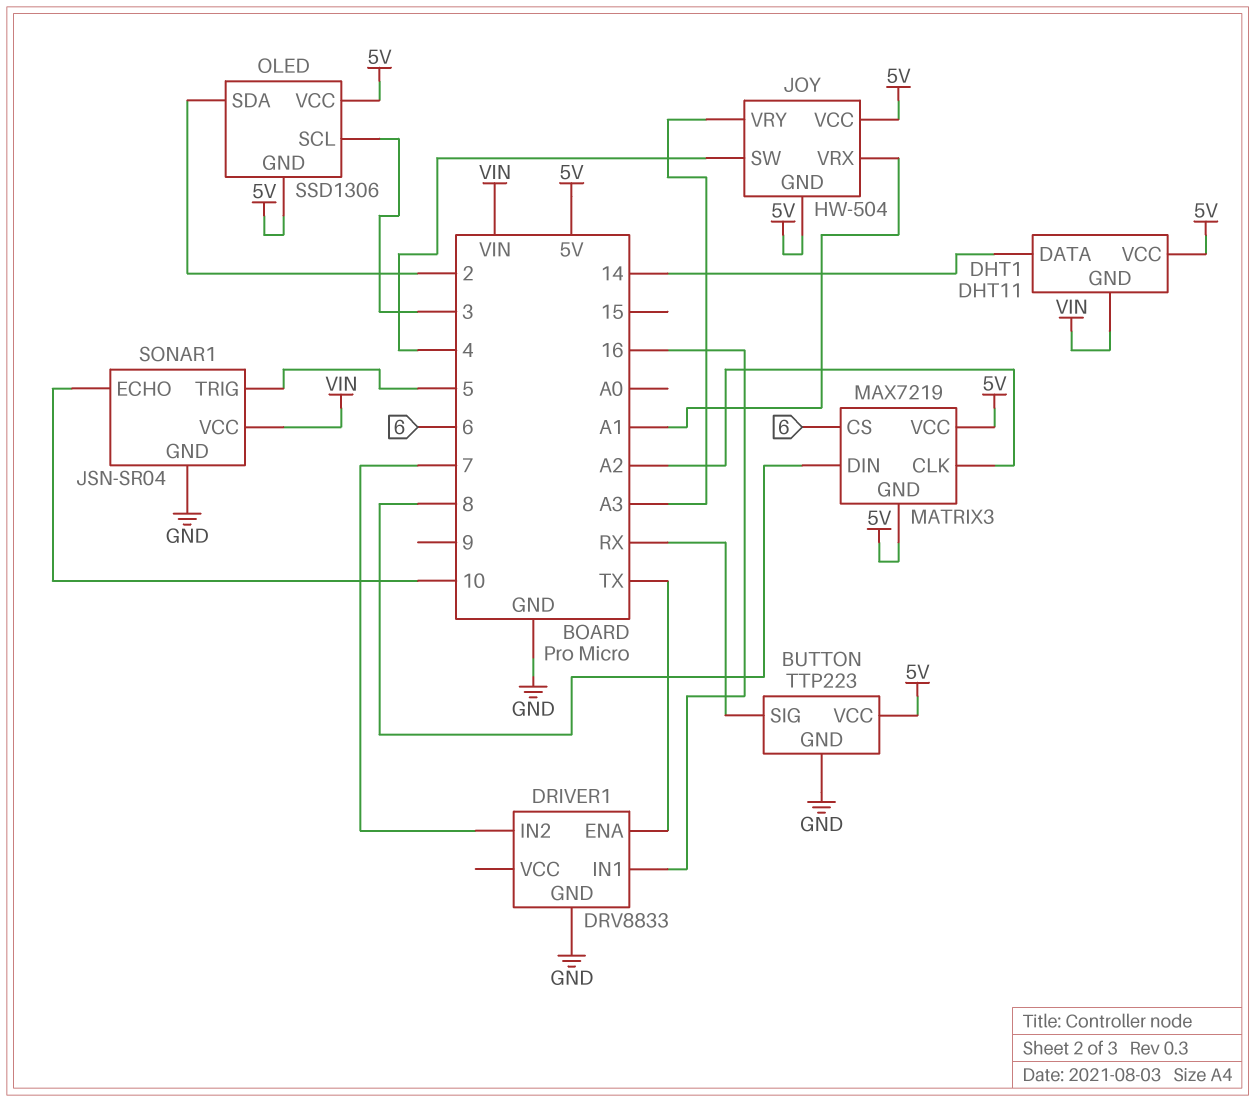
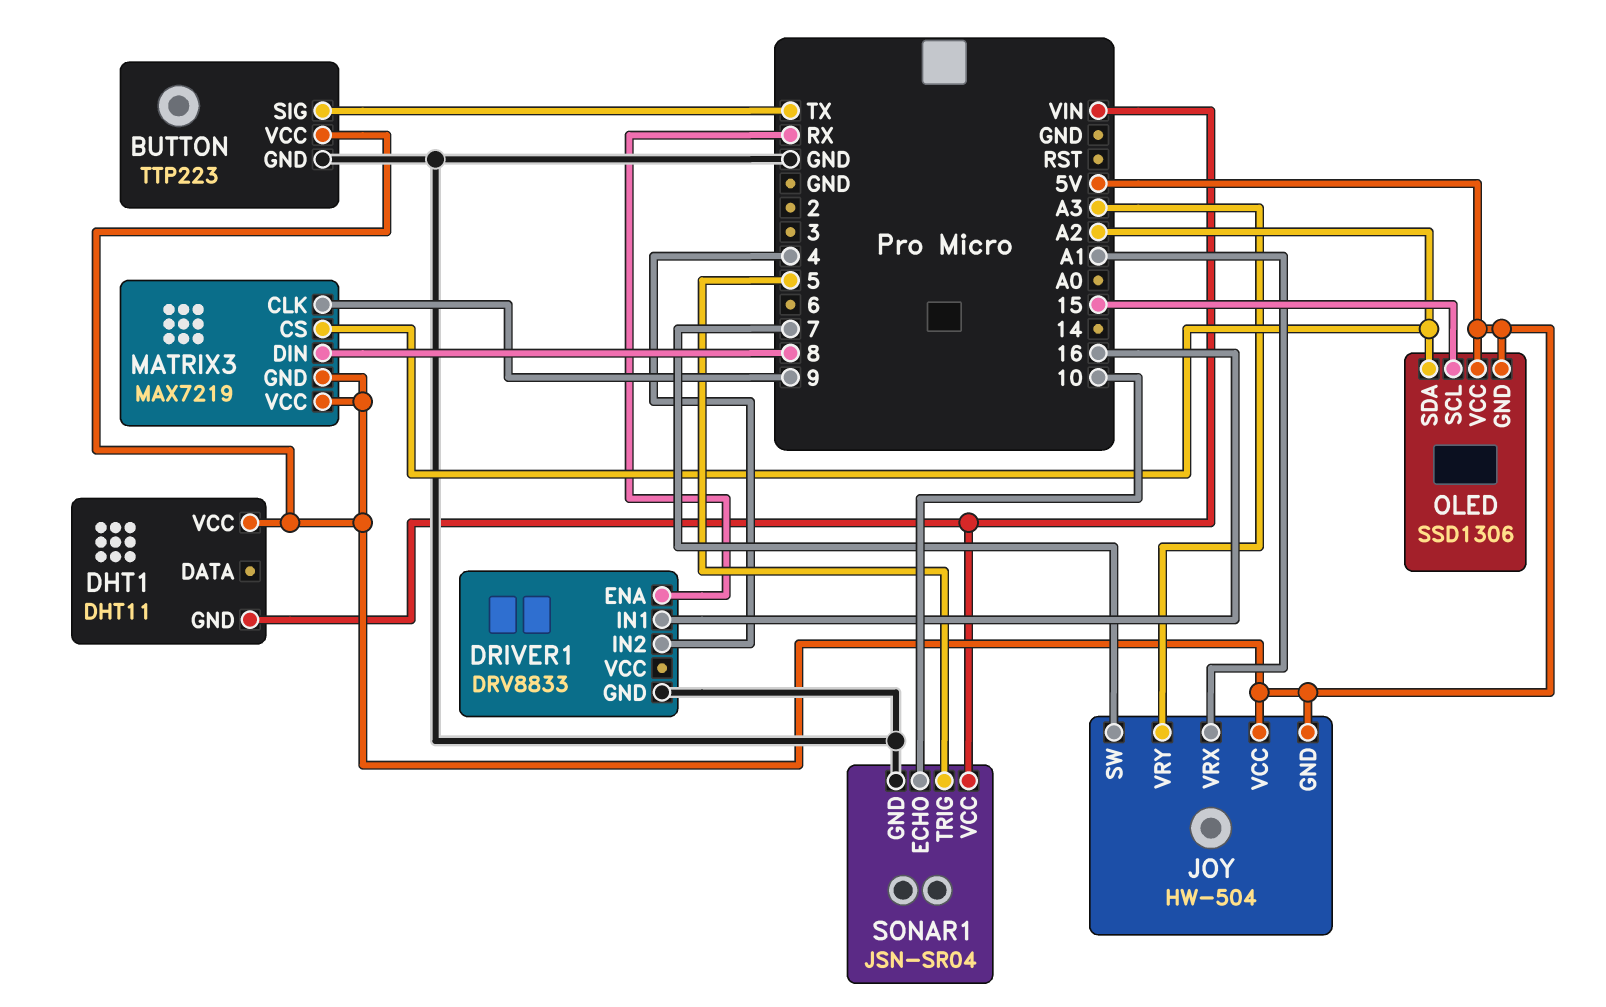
BUTTON pin SIG: RX -> TX
DHT1 pin DATA: 14 -> none
DRIVER1 pin ENA: TX -> RX
DRIVER1 pin IN2: 7 -> 4
JOY pin SW: 4 -> 7
MATRIX3 pin CLK: A2 -> 9
MATRIX3 pin CS: 6 -> A2
OLED pin SCL: 3 -> 15
OLED pin SDA: 2 -> A2

